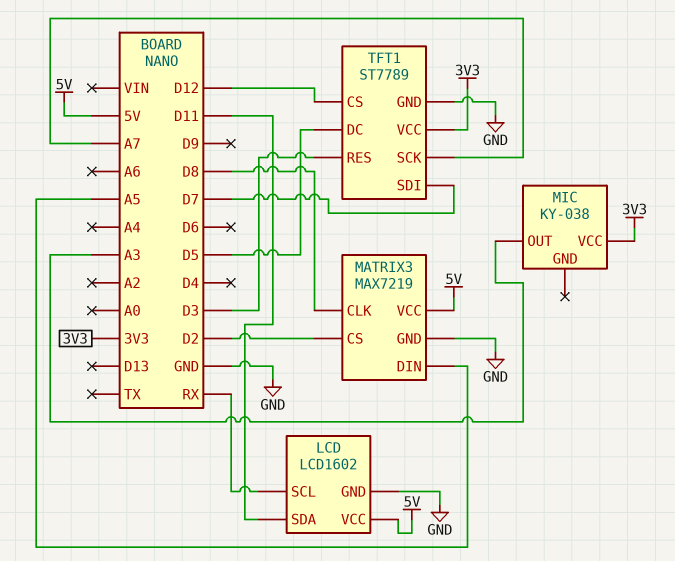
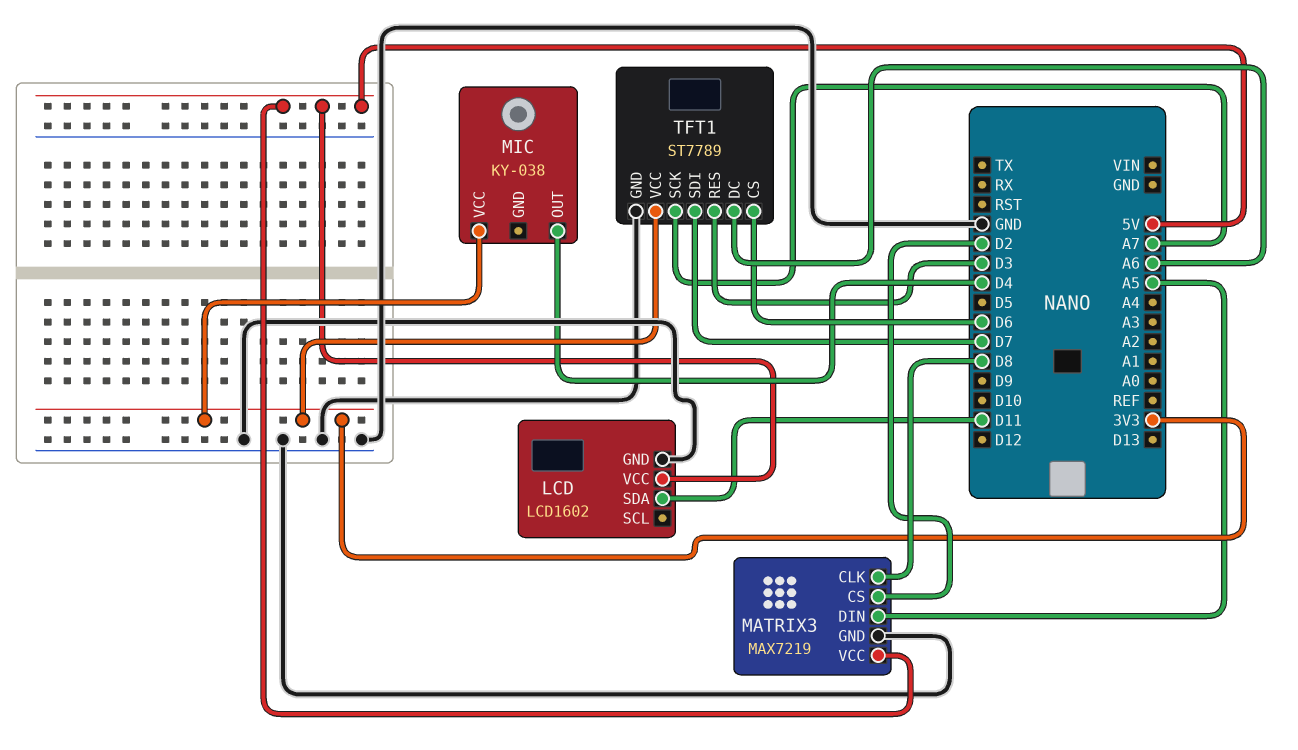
LCD pin SCL: RX -> none
MIC pin OUT: A3 -> D4
TFT1 pin CS: D12 -> D6
TFT1 pin DC: D5 -> A6

